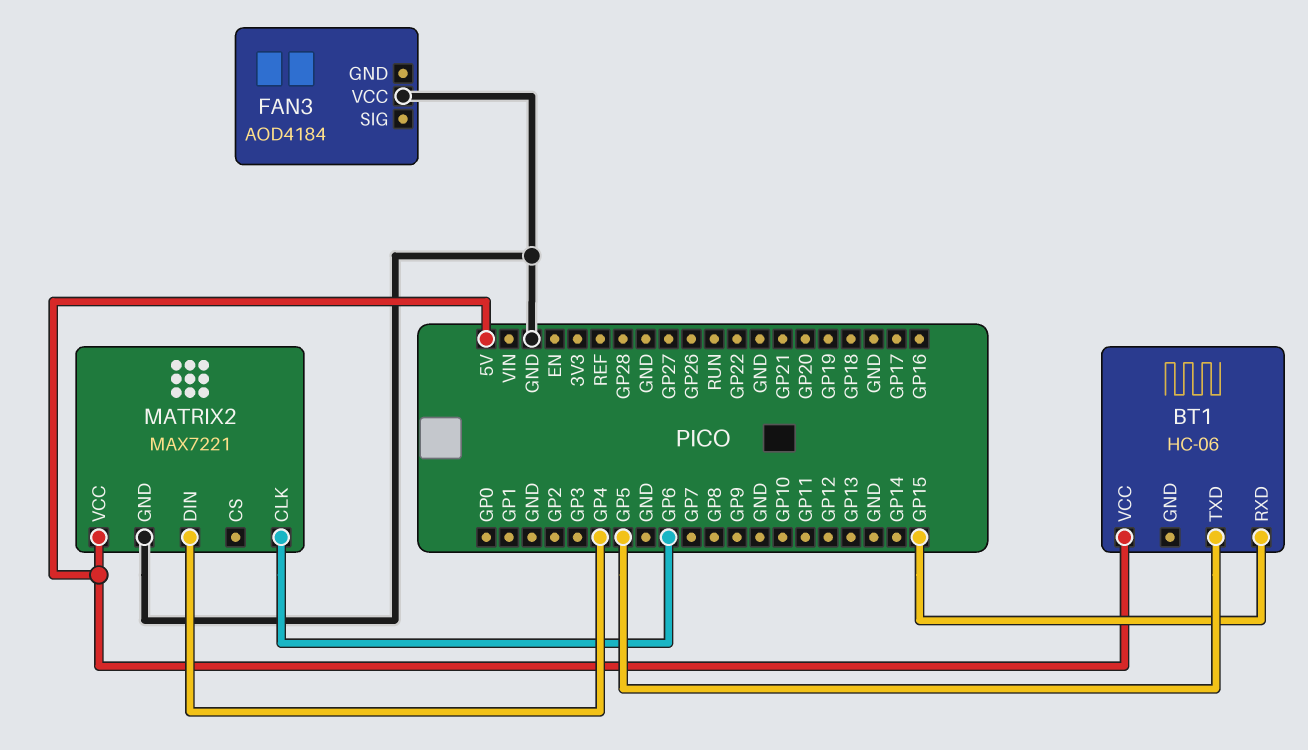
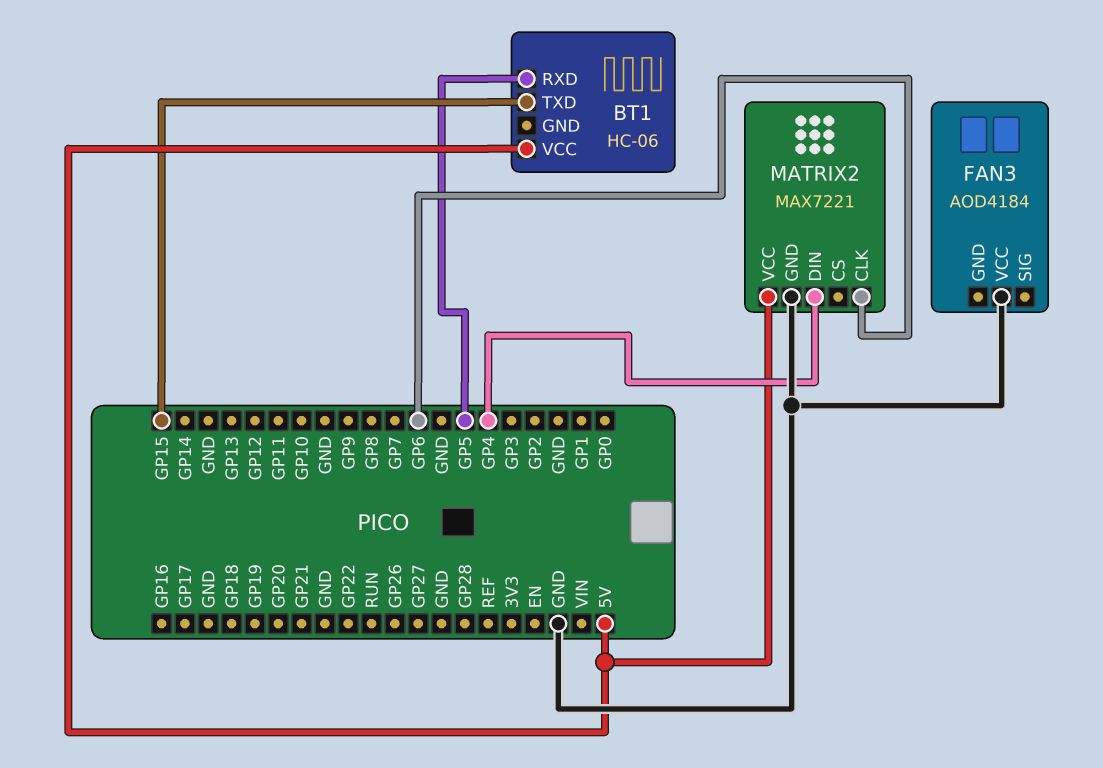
BT1 pin RXD: GP15 -> GP5
BT1 pin TXD: GP5 -> GP15

